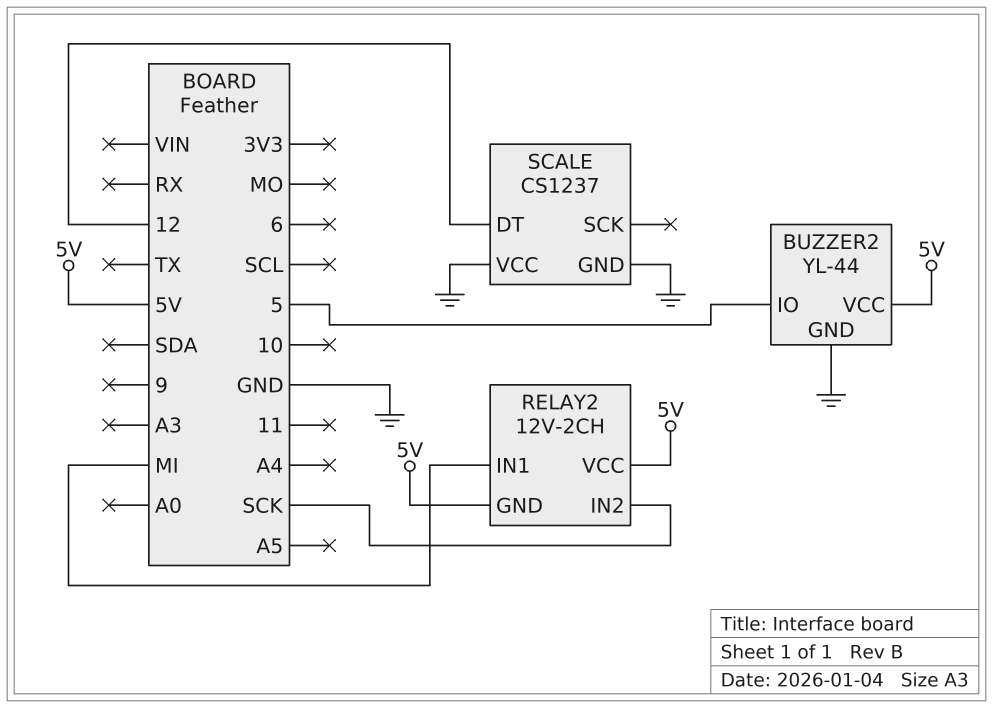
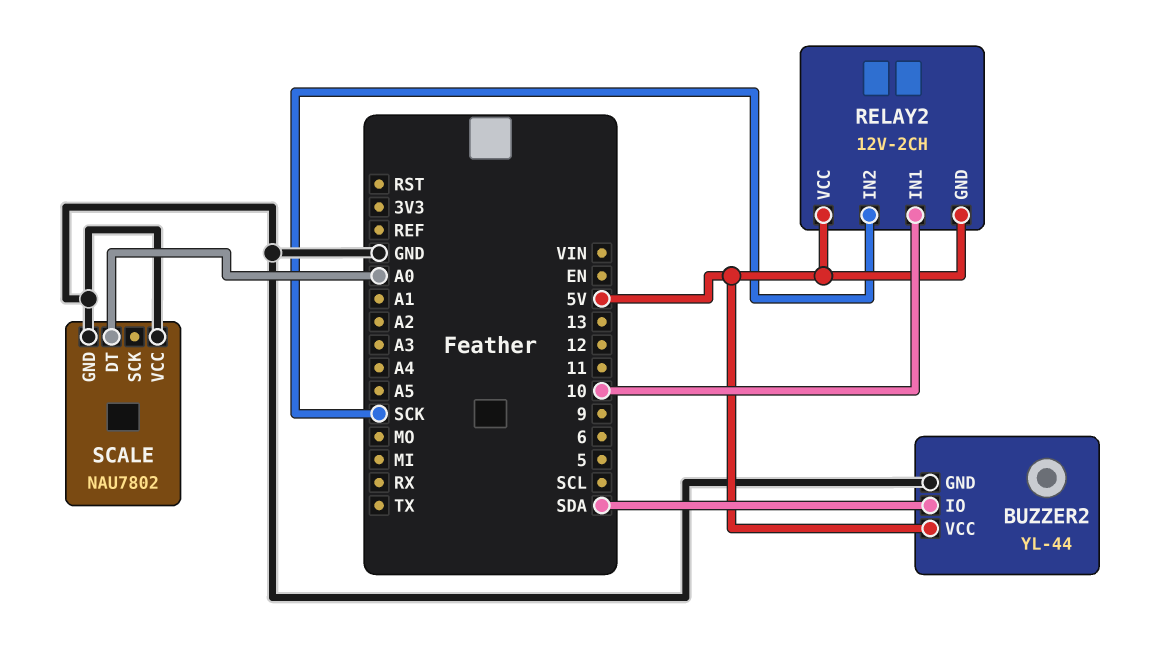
BUZZER2 pin IO: 5 -> SDA
RELAY2 pin IN1: MI -> 10
SCALE: CS1237 -> NAU7802
SCALE pin DT: 12 -> A0

